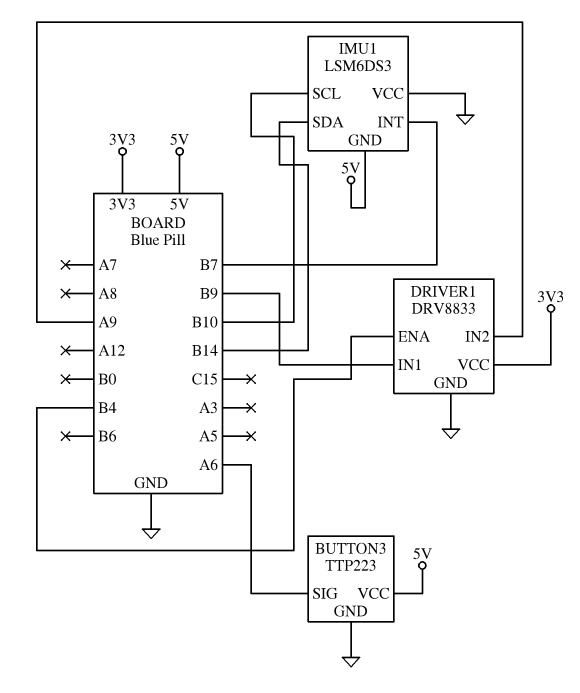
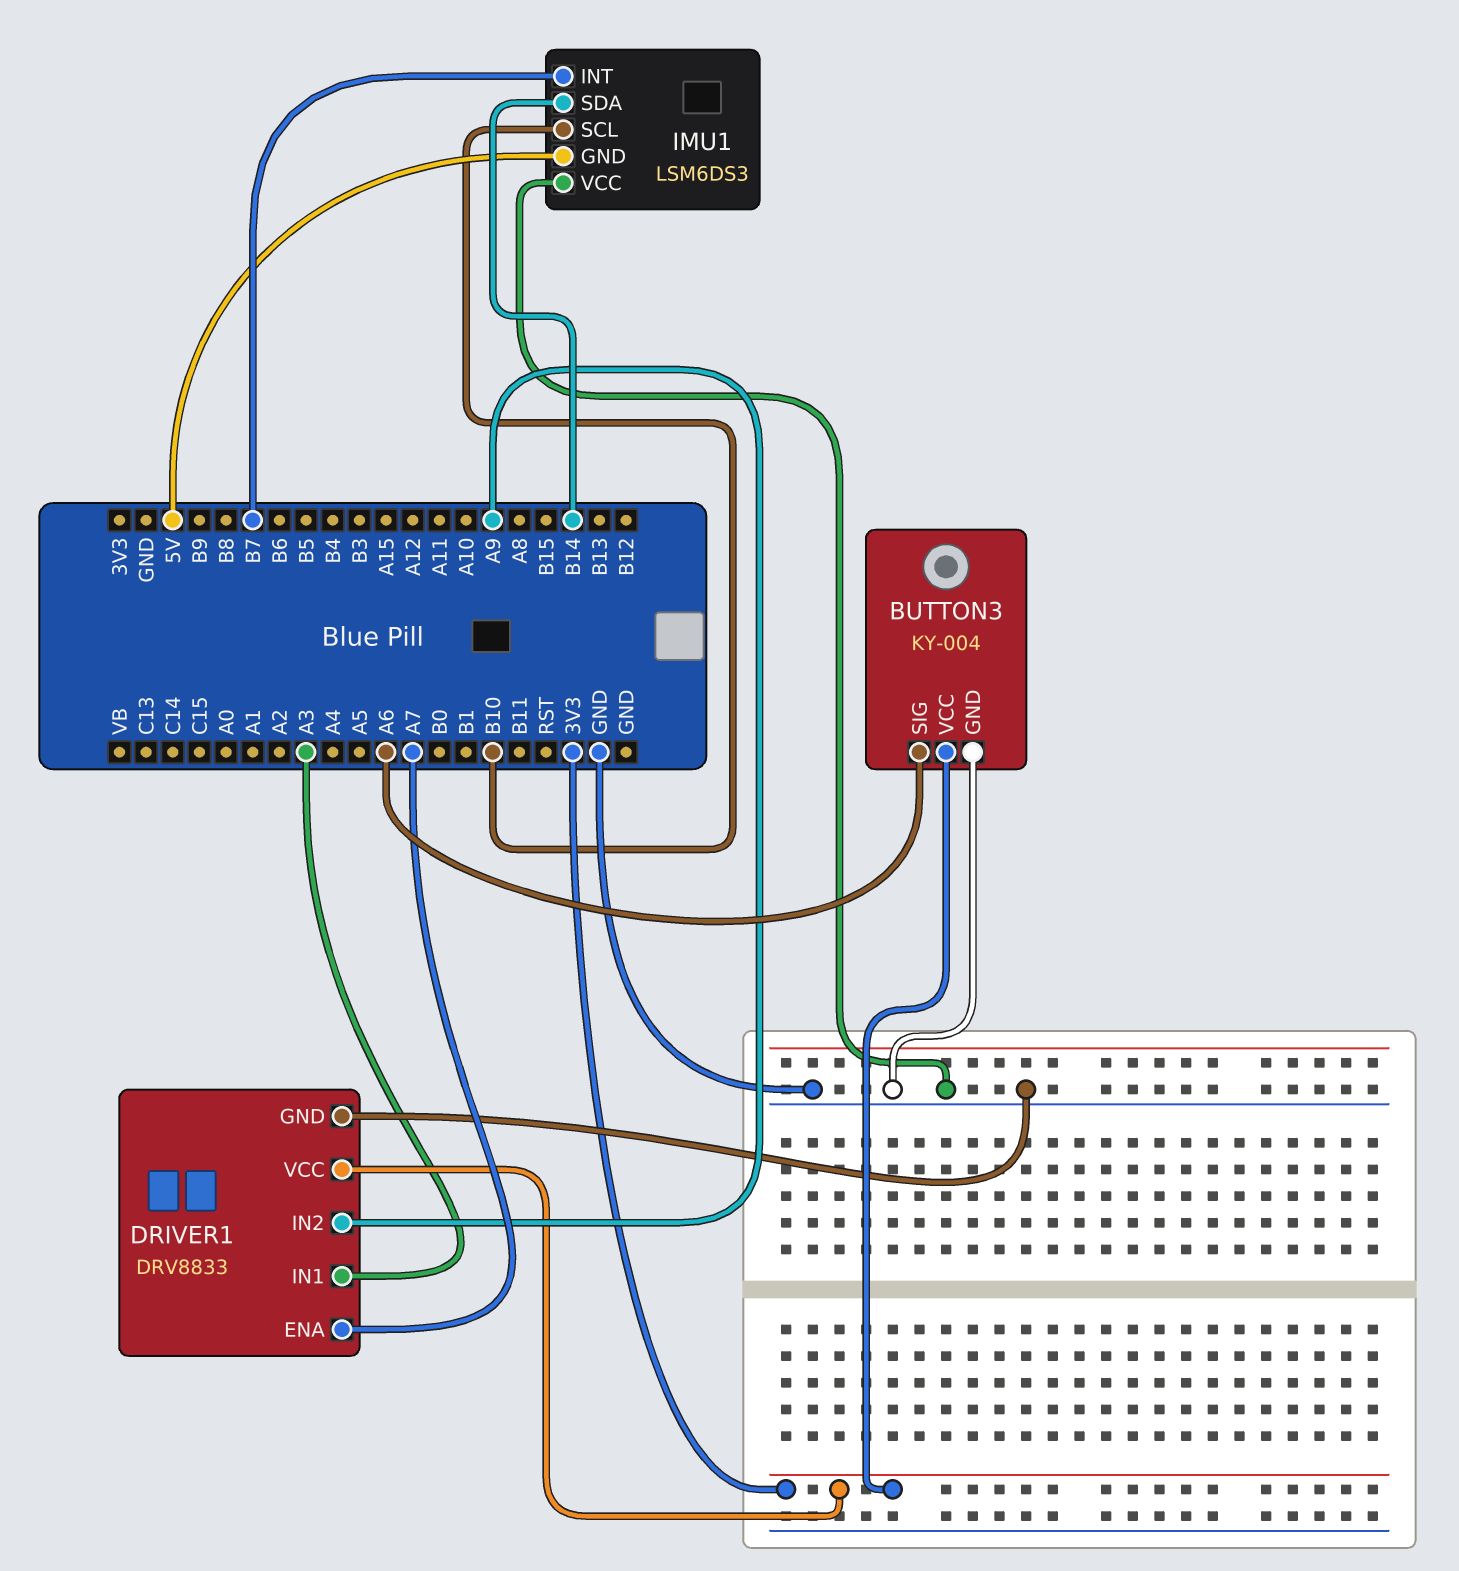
BUTTON3: TTP223 -> KY-004
BUTTON3 pin VCC: 5V -> 3V3
DRIVER1 pin ENA: B4 -> A7
DRIVER1 pin IN1: B9 -> A3

